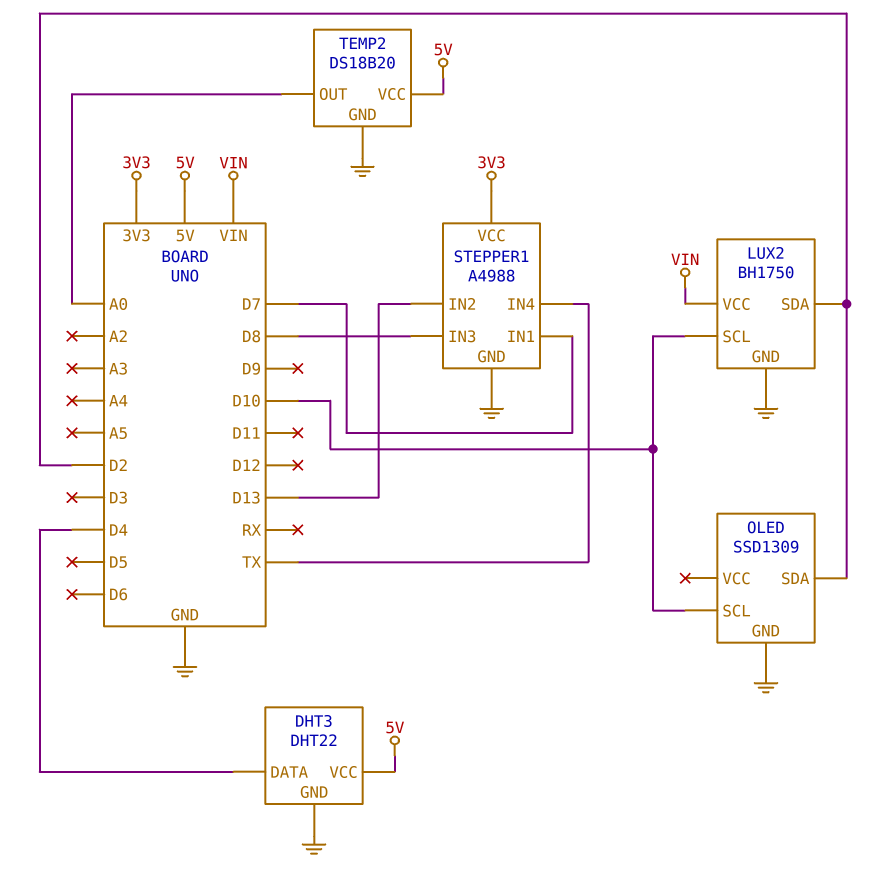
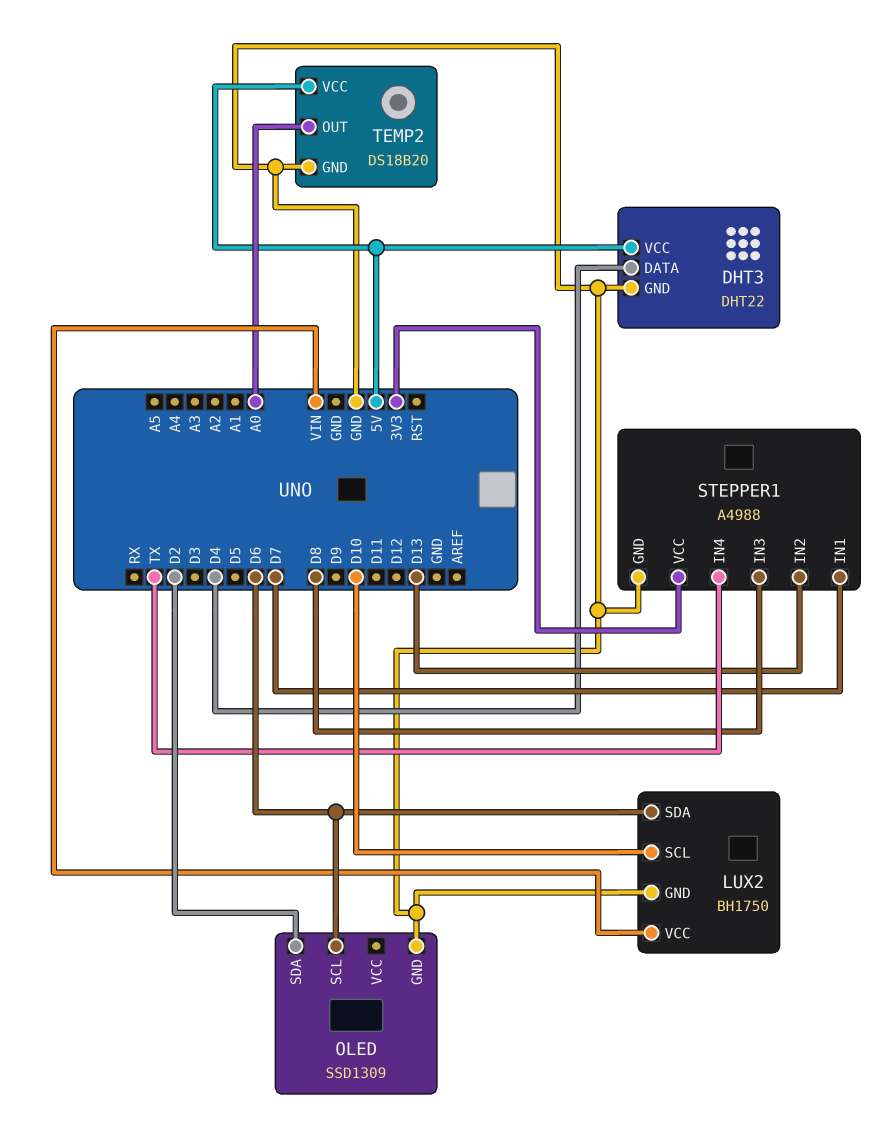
LUX2 pin SDA: D2 -> D6
OLED pin SCL: D10 -> D6

